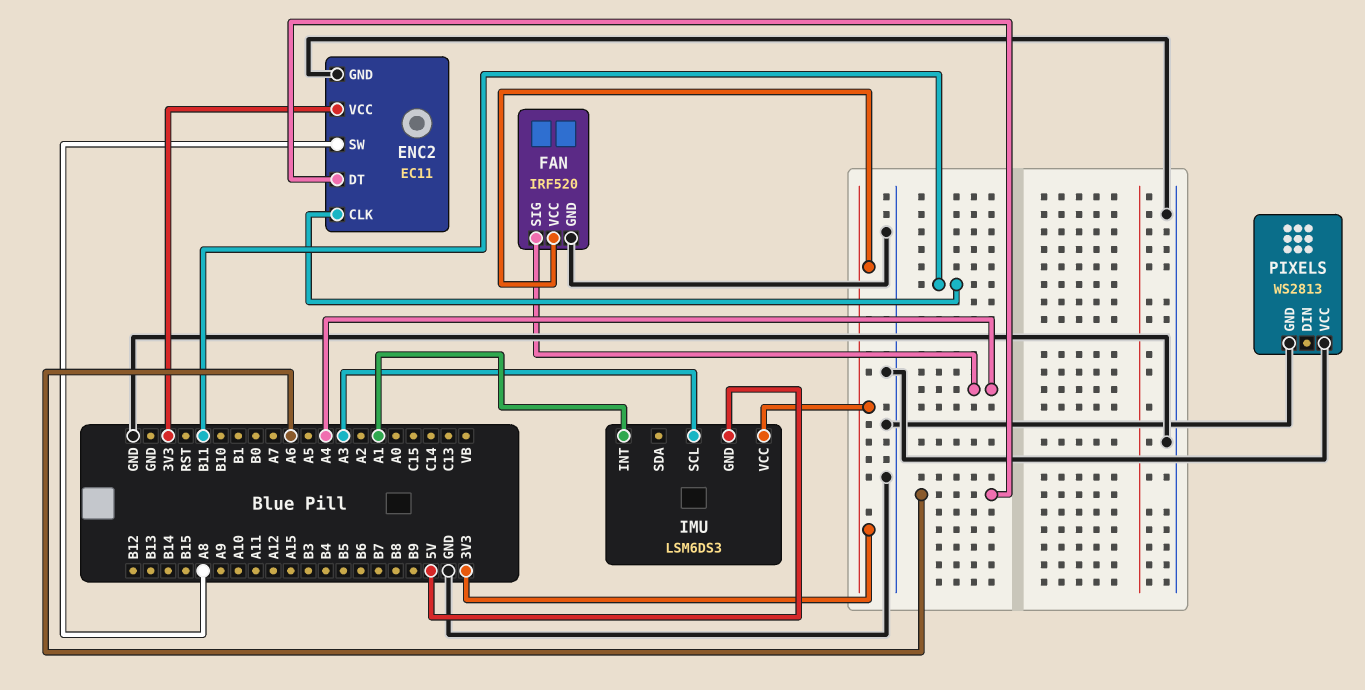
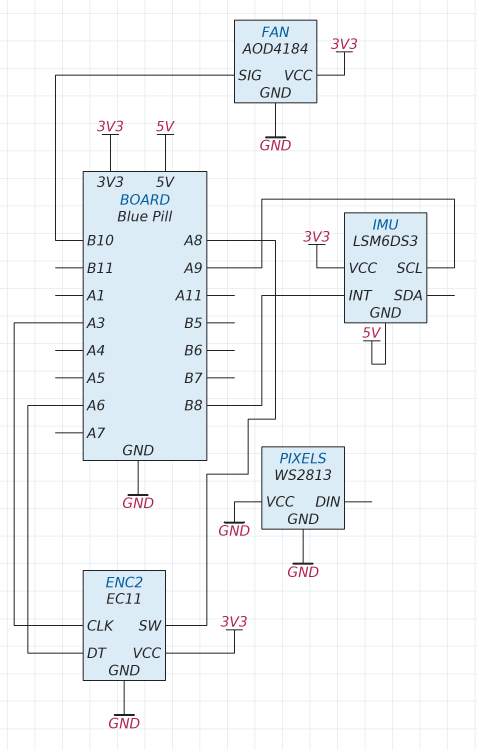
ENC2 pin CLK: B11 -> A3
FAN: IRF520 -> AOD4184
FAN pin SIG: A4 -> B10
IMU pin INT: A1 -> B8
IMU pin SCL: A3 -> A9

